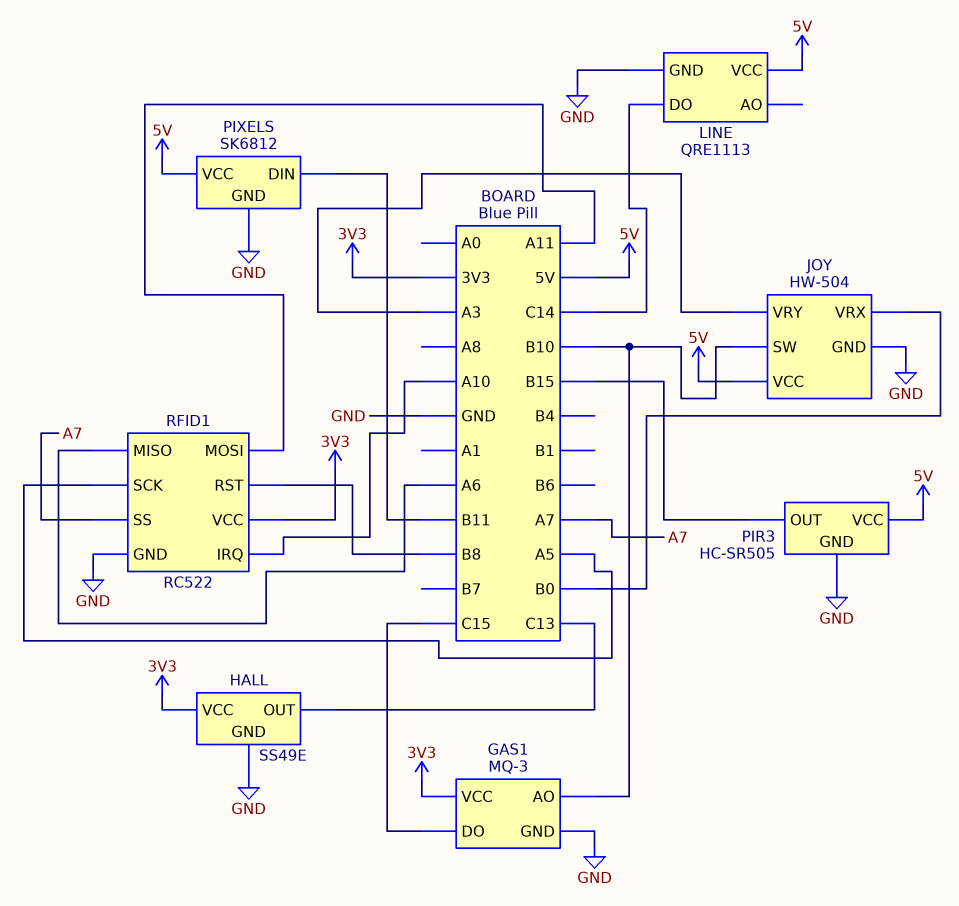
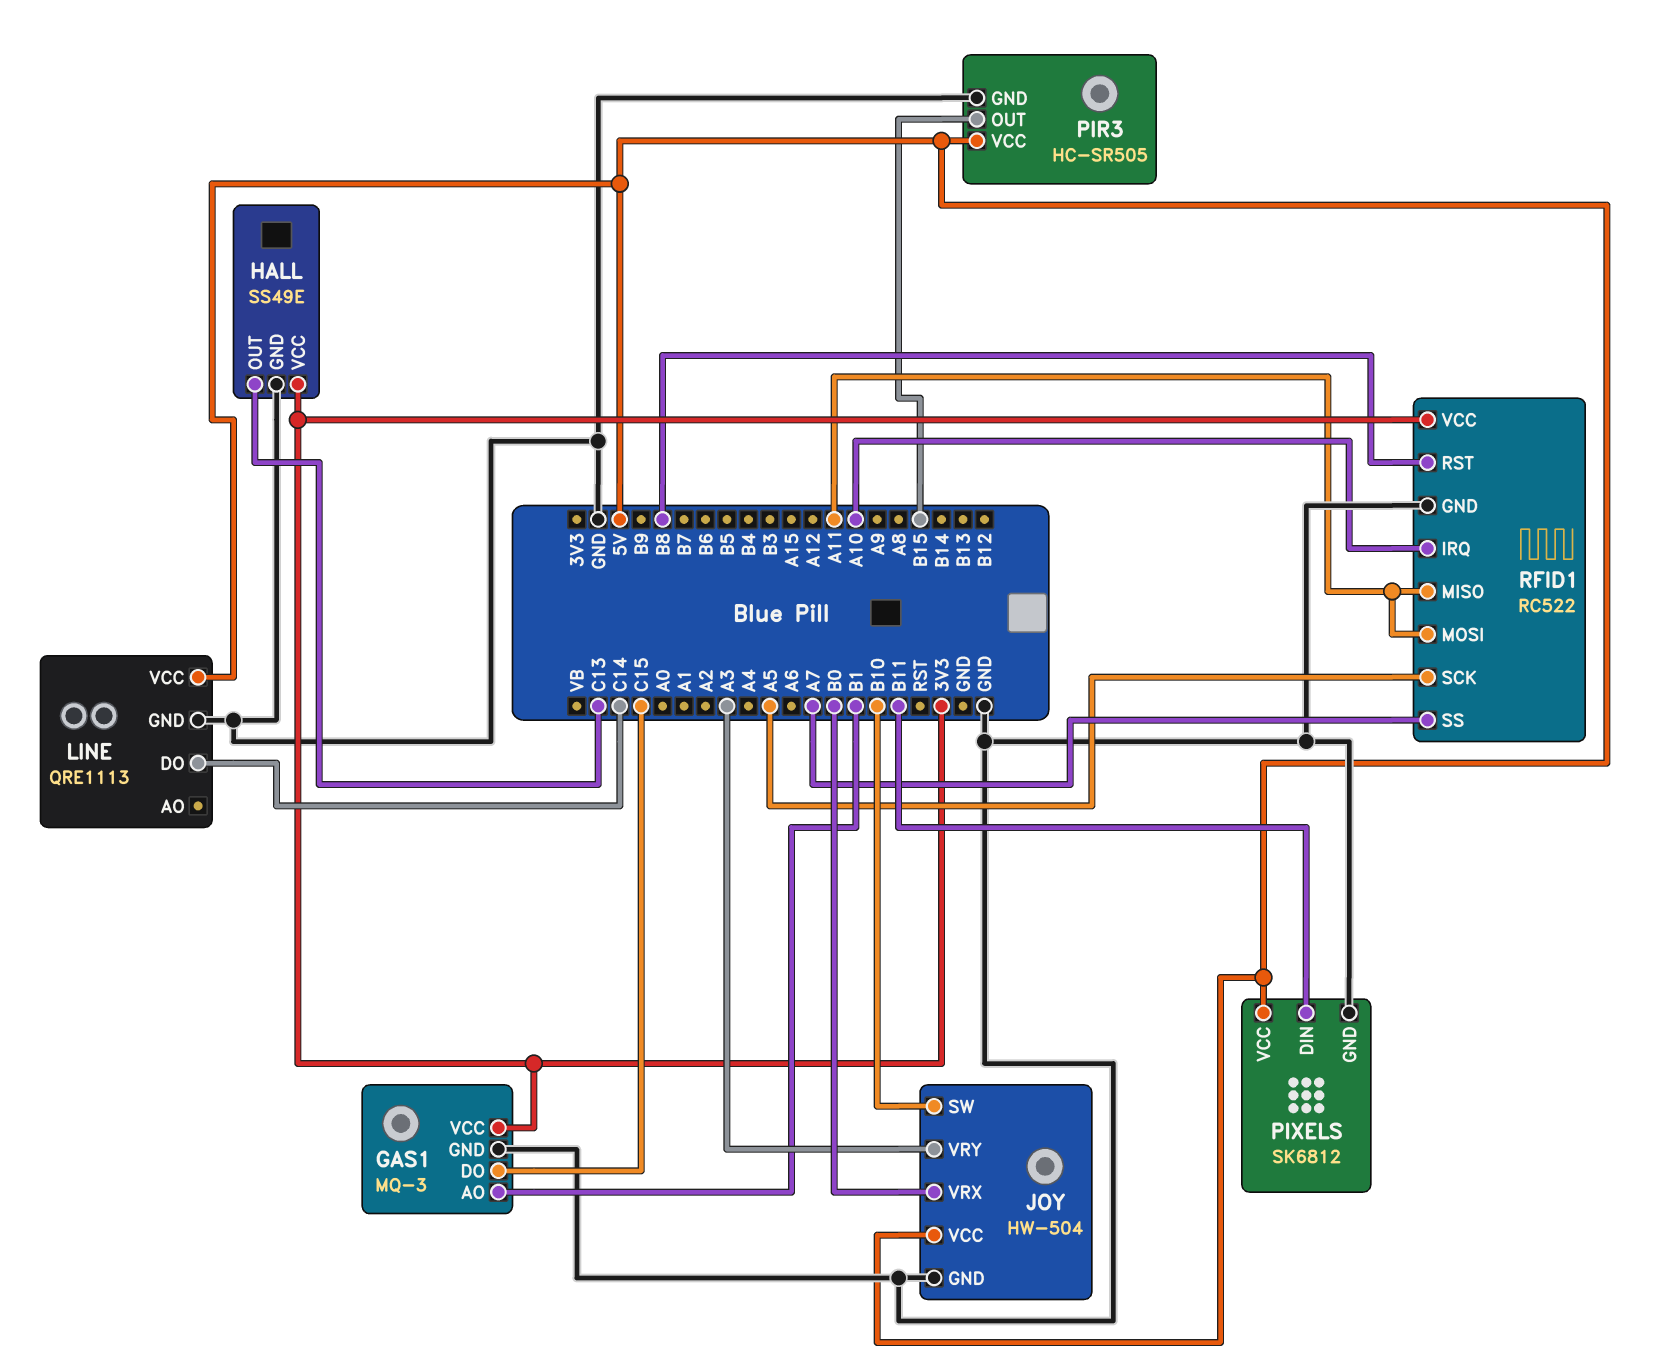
GAS1 pin AO: B10 -> B1
RFID1 pin MISO: A6 -> A11

